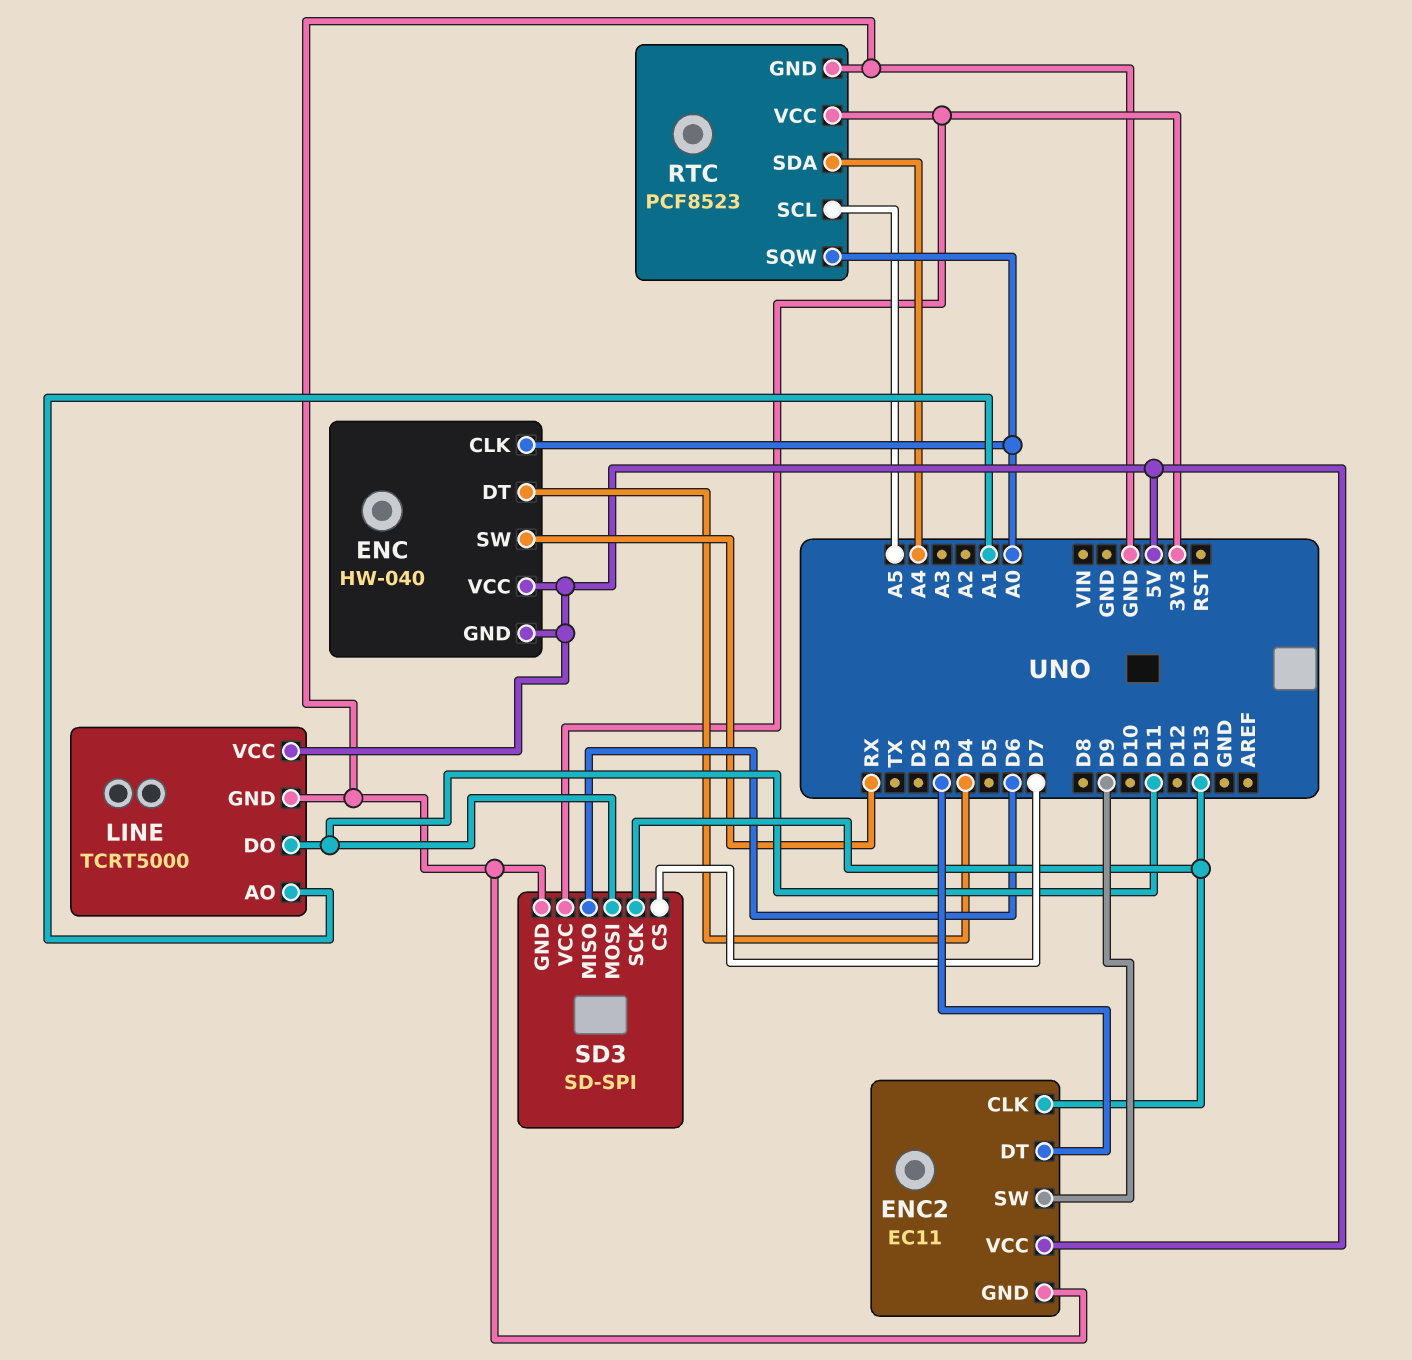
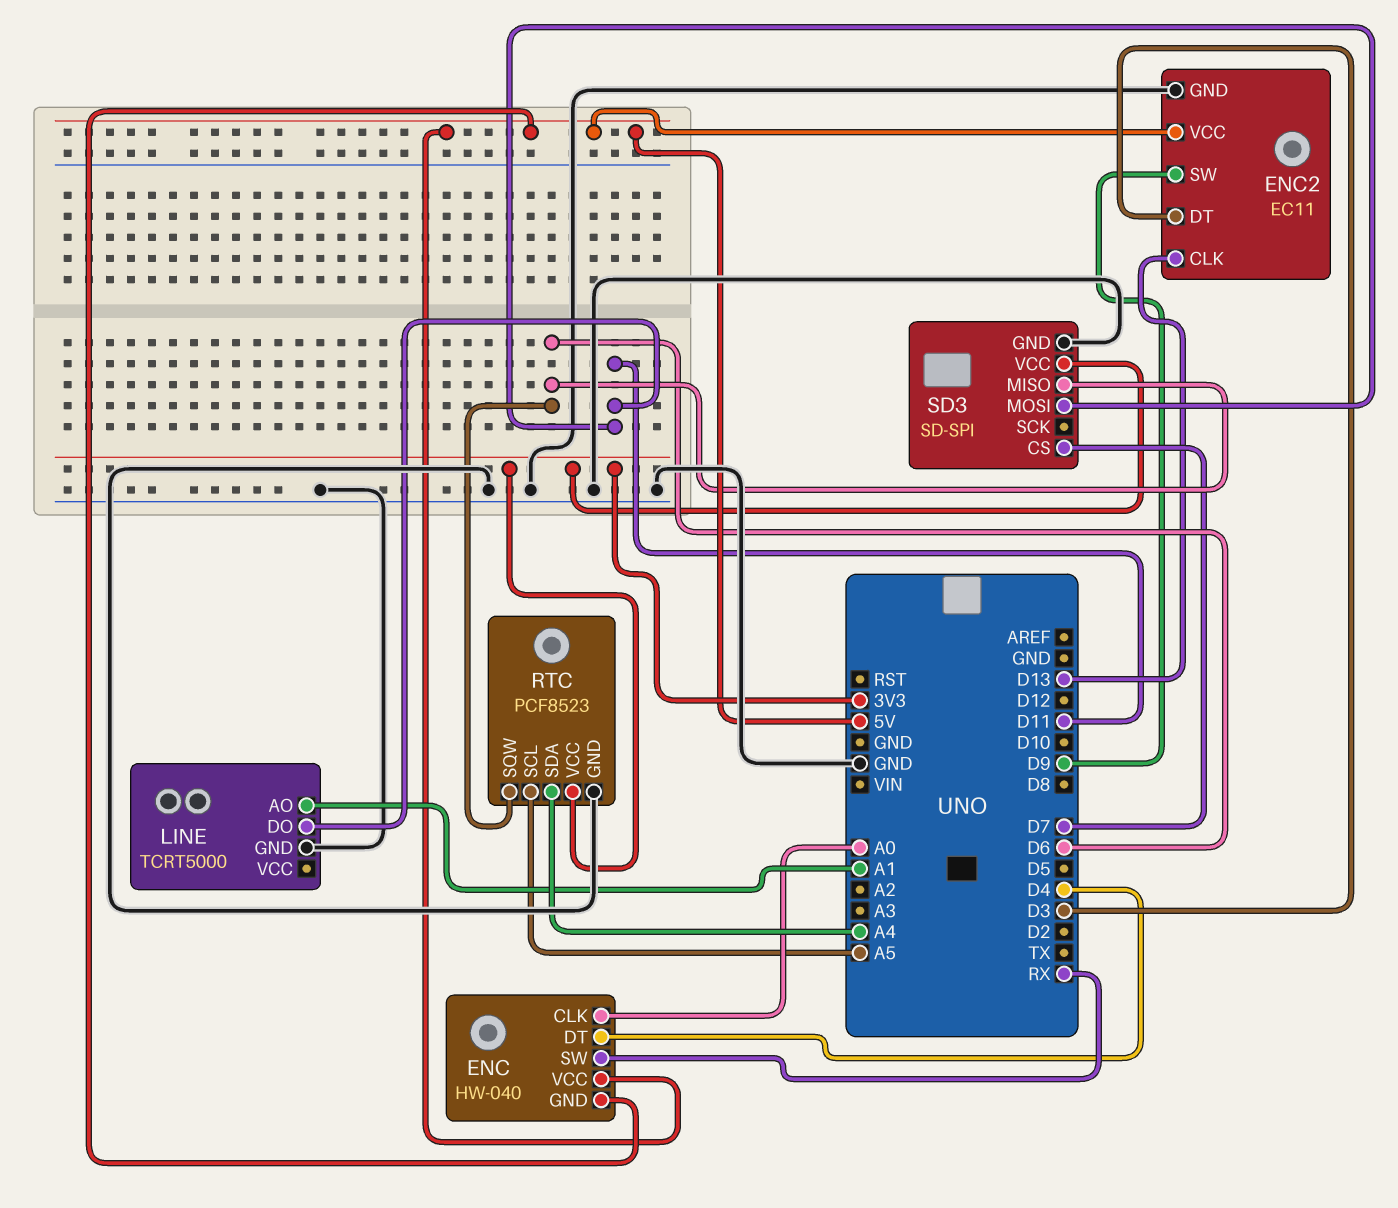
LINE pin VCC: 5V -> none
RTC pin SQW: A0 -> D6
SD3 pin SCK: D13 -> none

